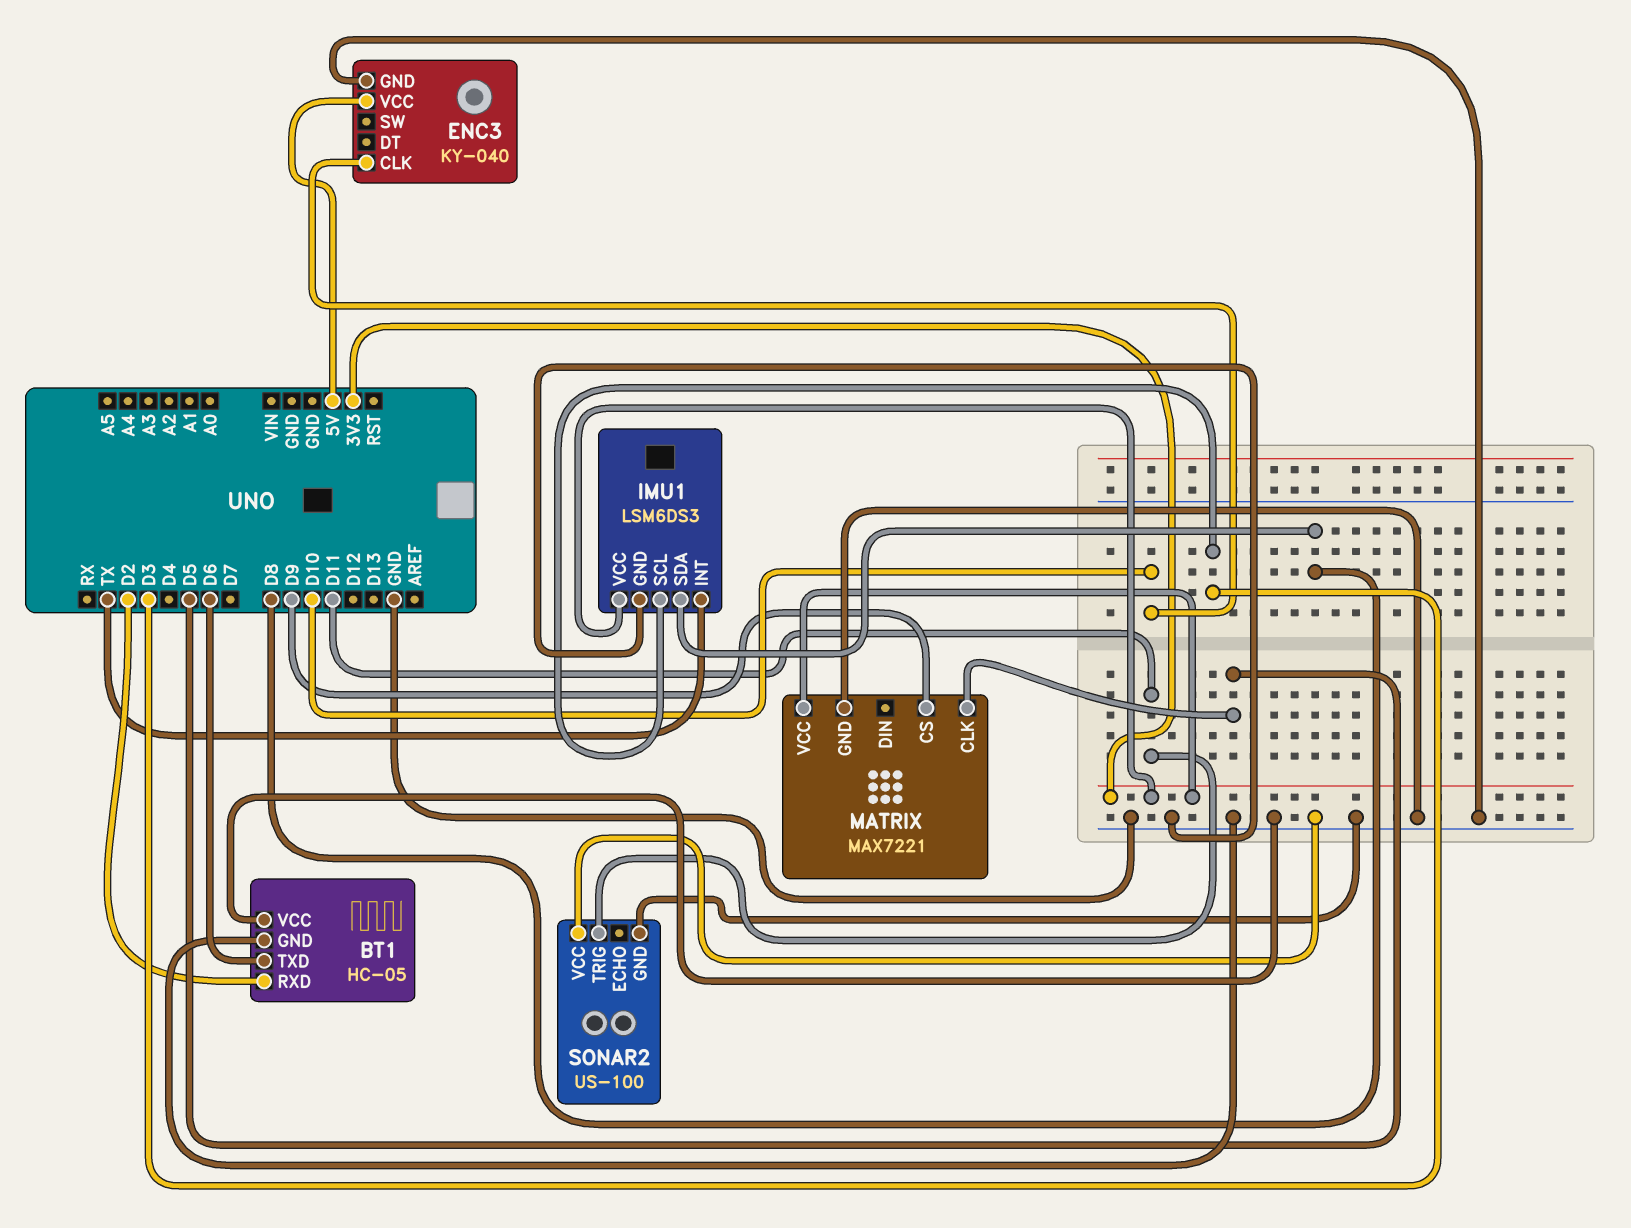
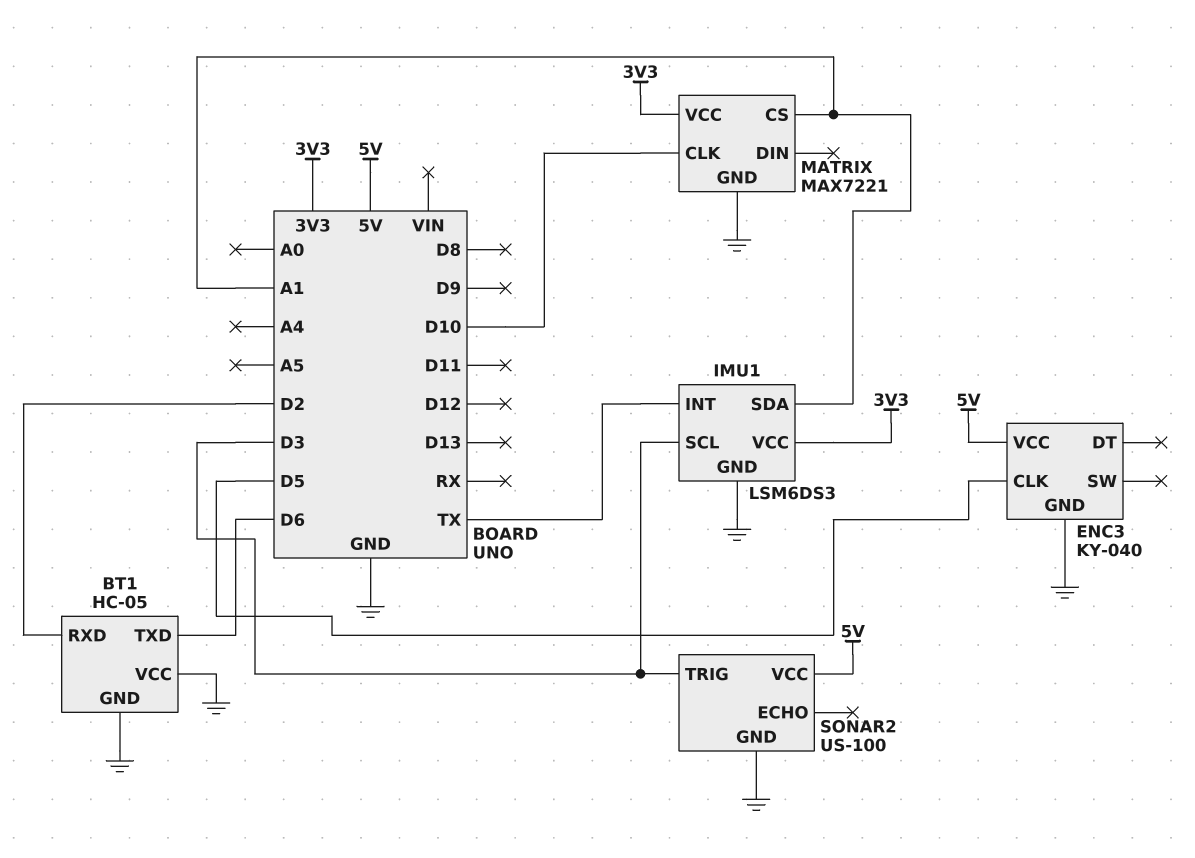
ENC3 pin CLK: D10 -> D5
IMU1 pin SDA: D8 -> A1
MATRIX pin CLK: D5 -> D10
MATRIX pin CS: D9 -> A1
SONAR2 pin TRIG: D11 -> D3
SONAR2 pin VCC: GND -> 5V

